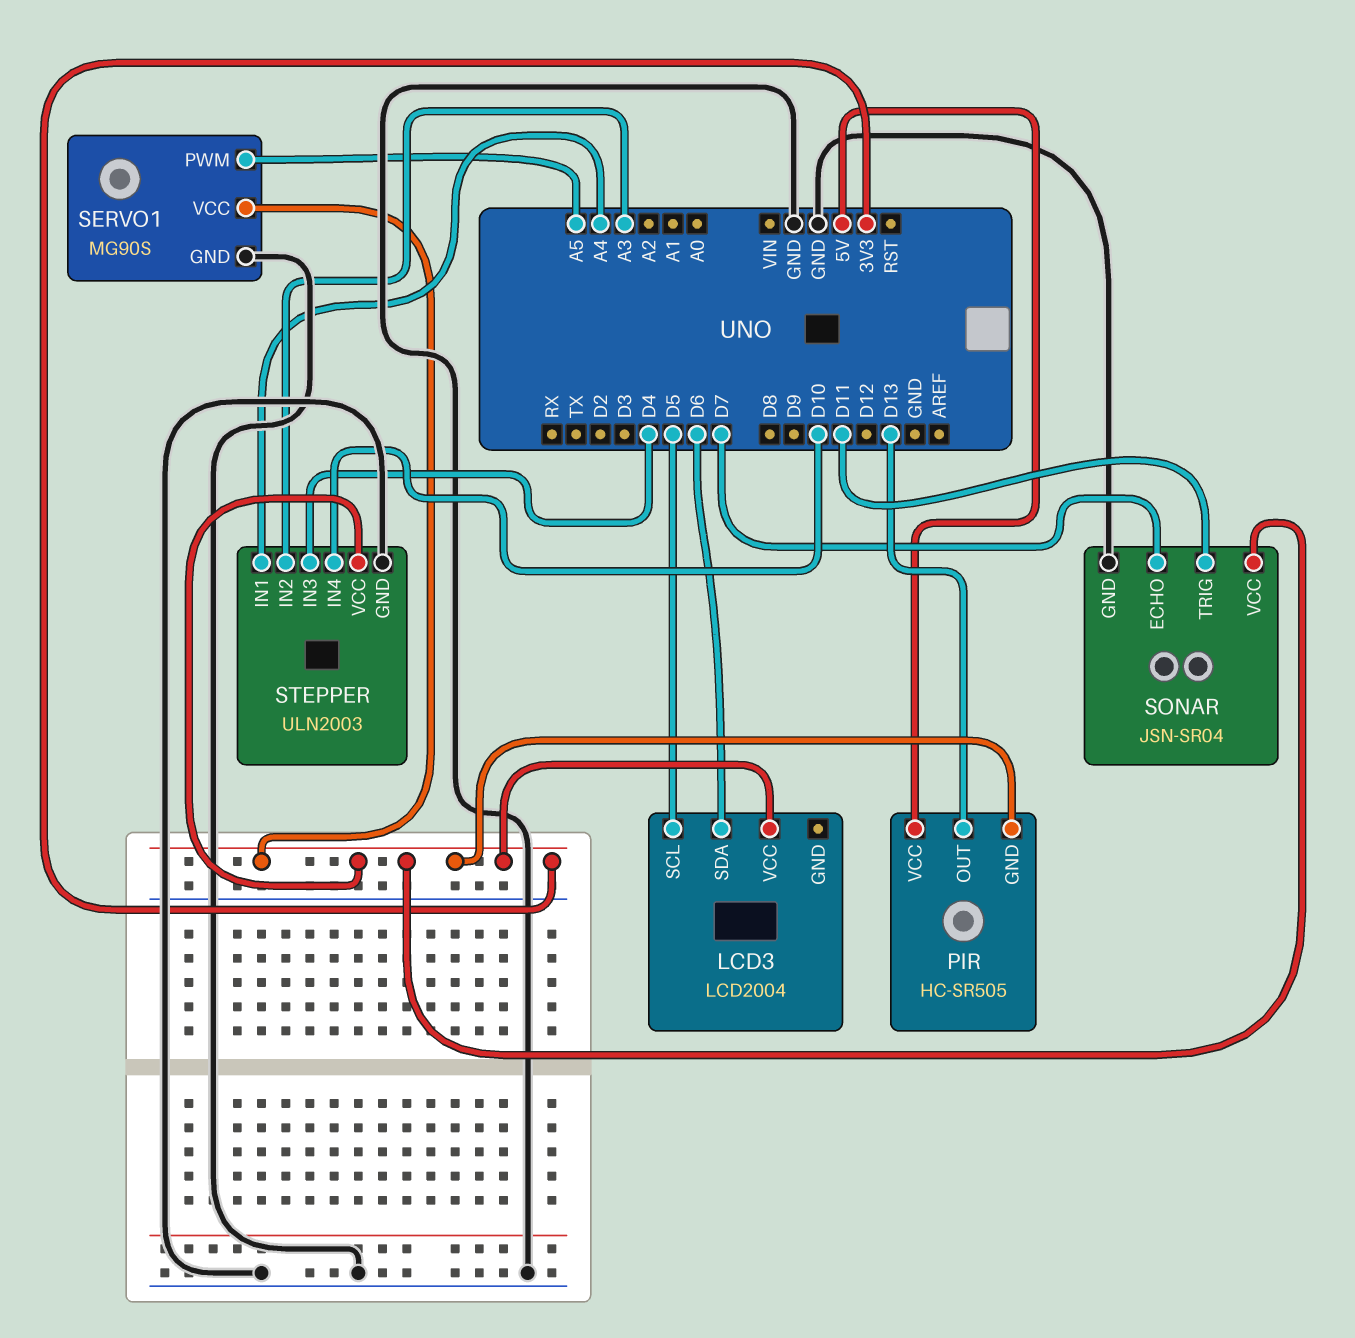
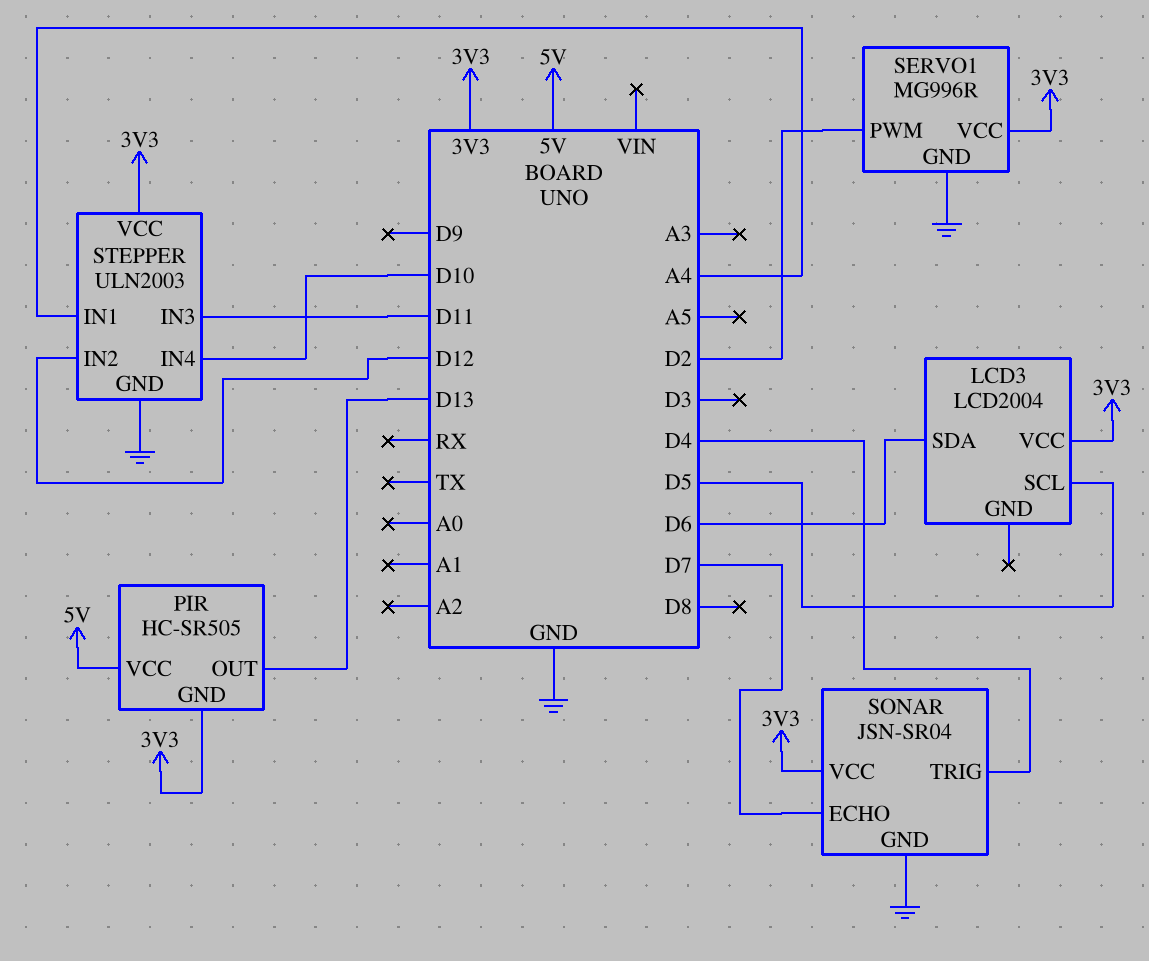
SERVO1: MG90S -> MG996R
SERVO1 pin PWM: A5 -> D2
SONAR pin TRIG: D11 -> D4
STEPPER pin IN2: A3 -> D12
STEPPER pin IN3: D4 -> D11

